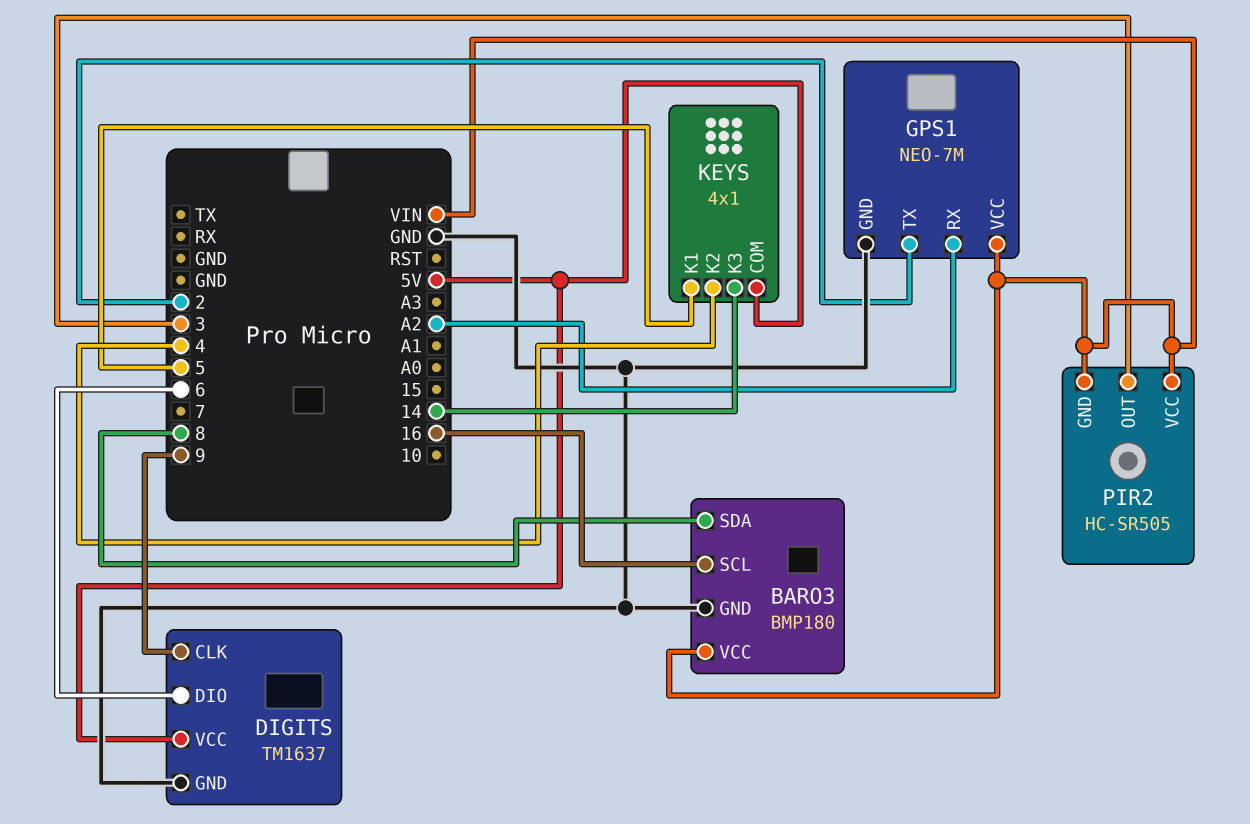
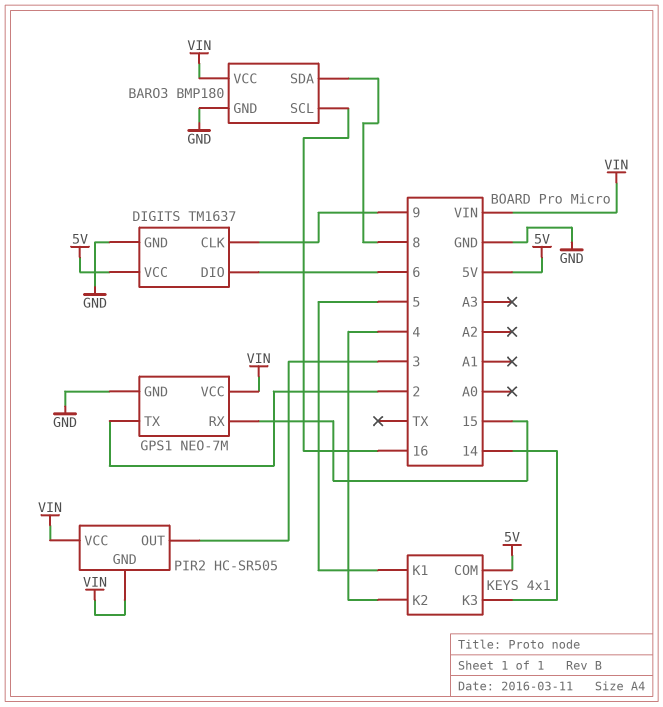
GPS1 pin RX: A2 -> 15

